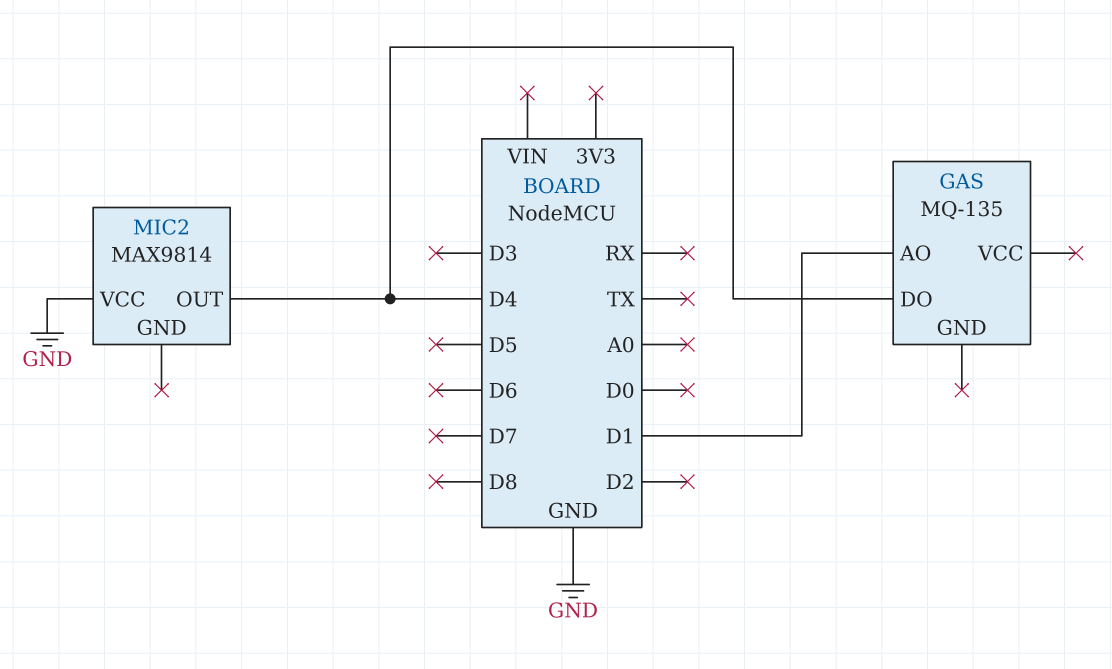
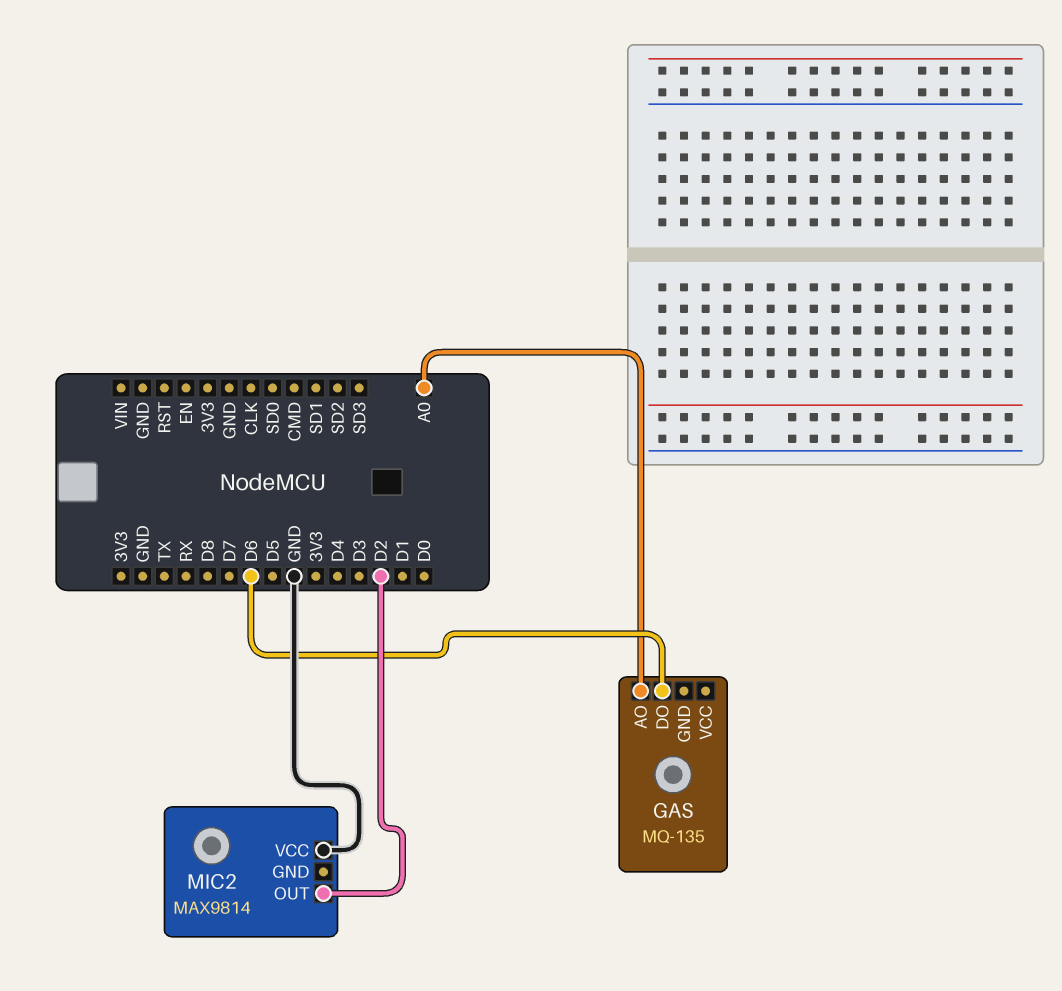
GAS pin AO: D1 -> A0
GAS pin DO: D4 -> D6
MIC2 pin OUT: D4 -> D2

